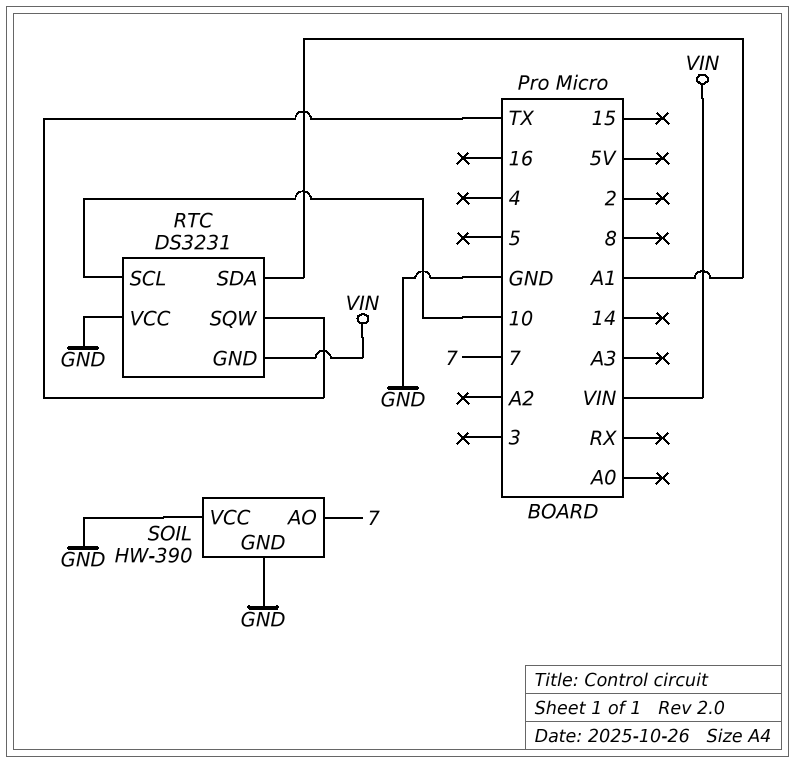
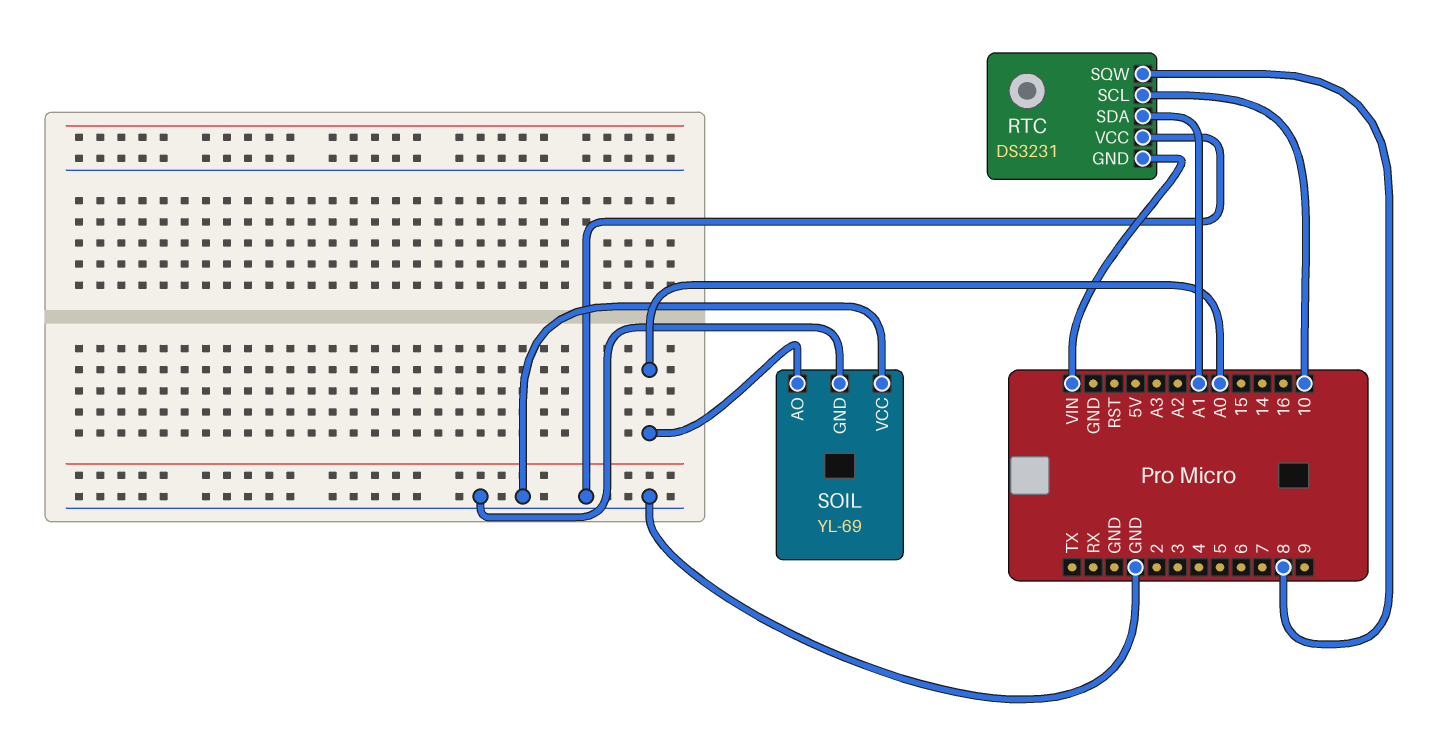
RTC pin SQW: TX -> 8
SOIL: HW-390 -> YL-69
SOIL pin AO: 7 -> A0

